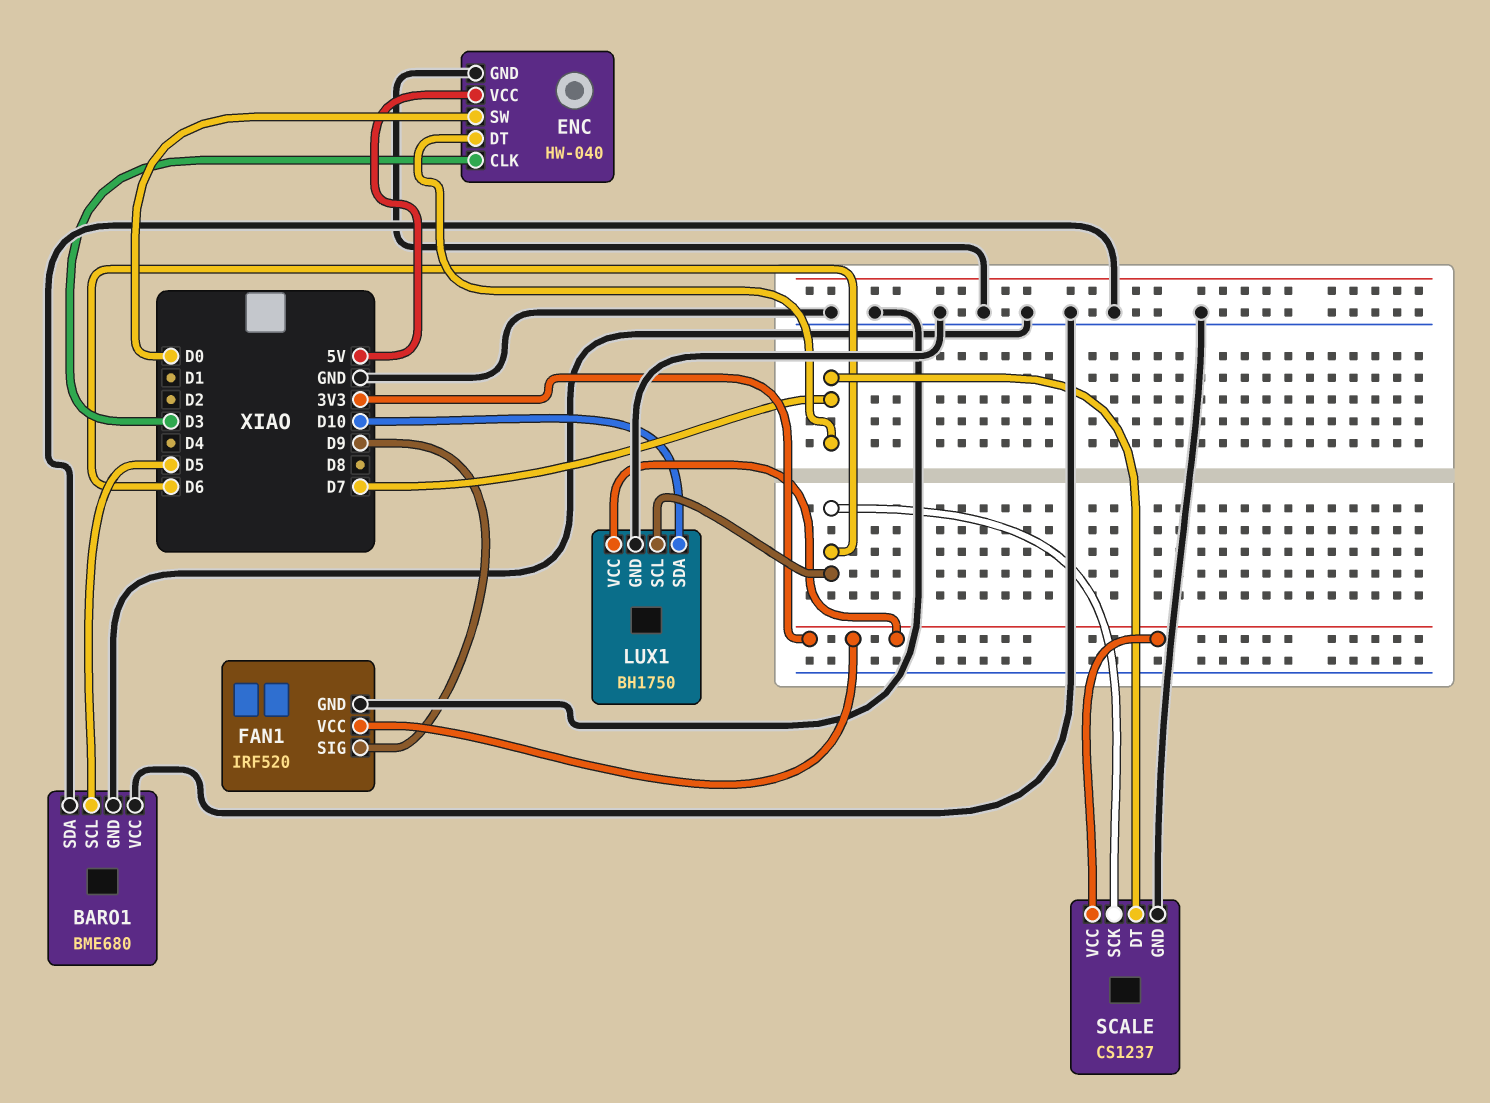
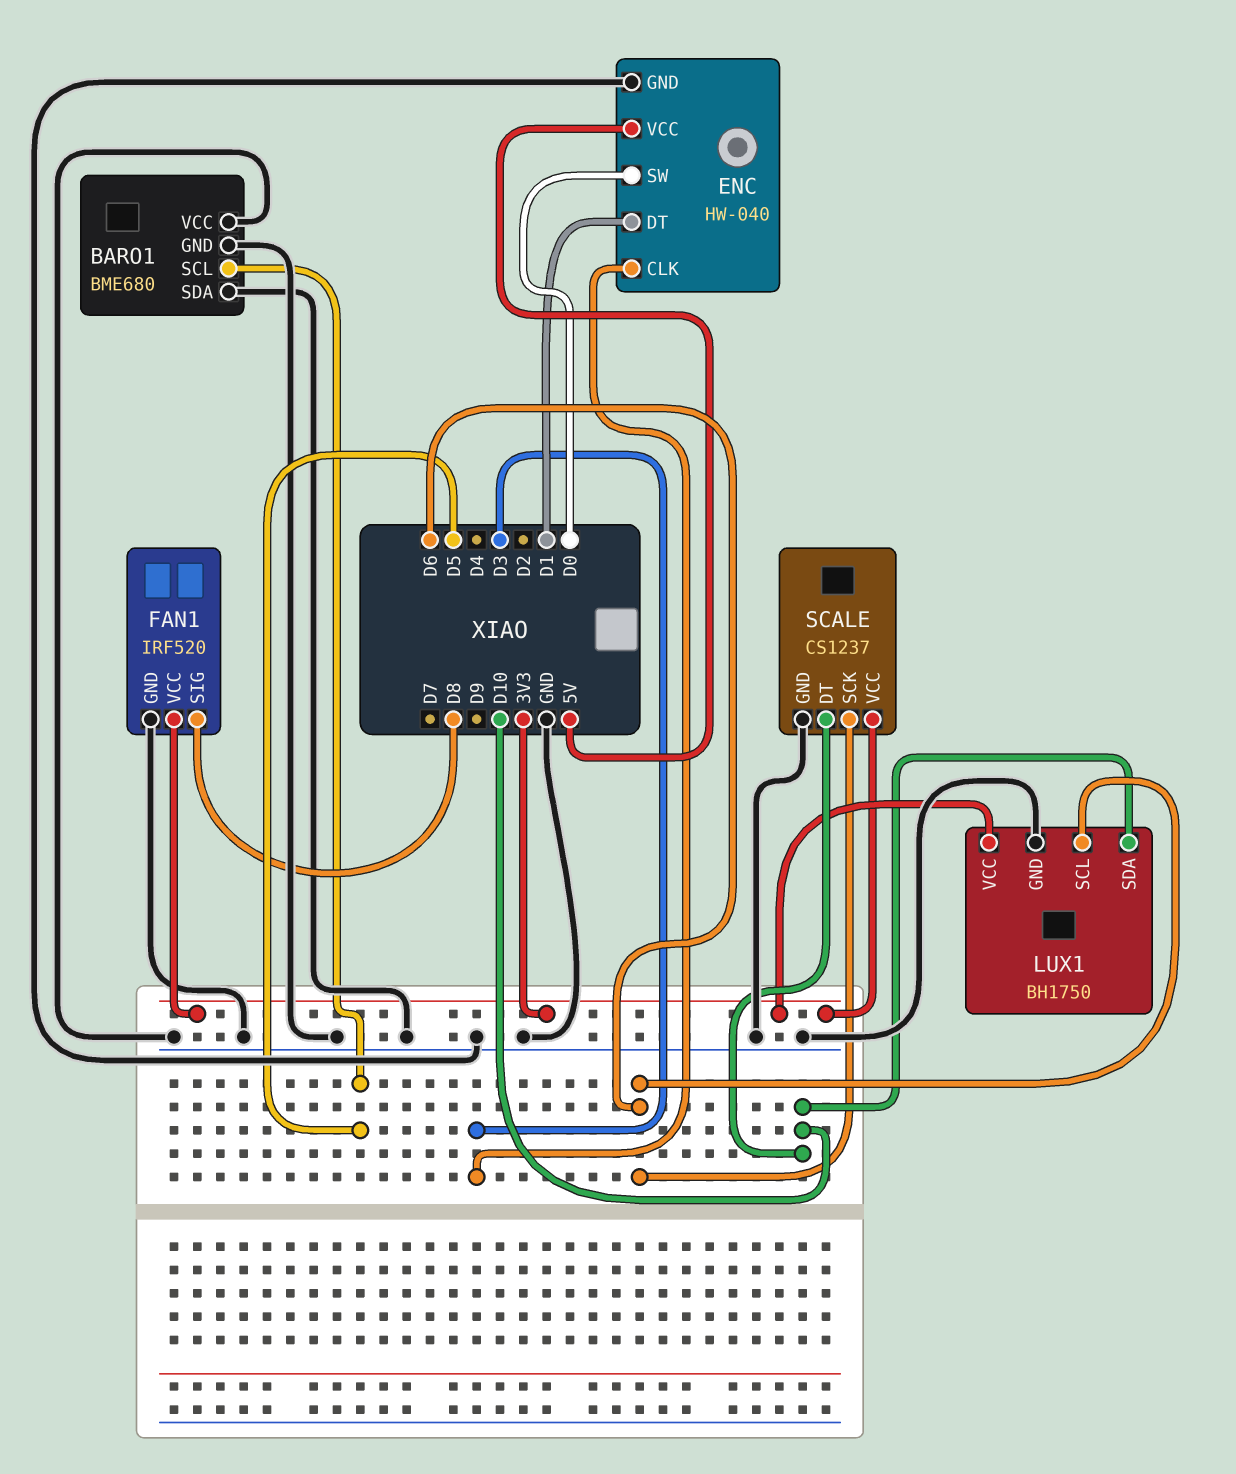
ENC pin DT: D7 -> D1
FAN1 pin SIG: D9 -> D8
SCALE pin DT: D7 -> D10

